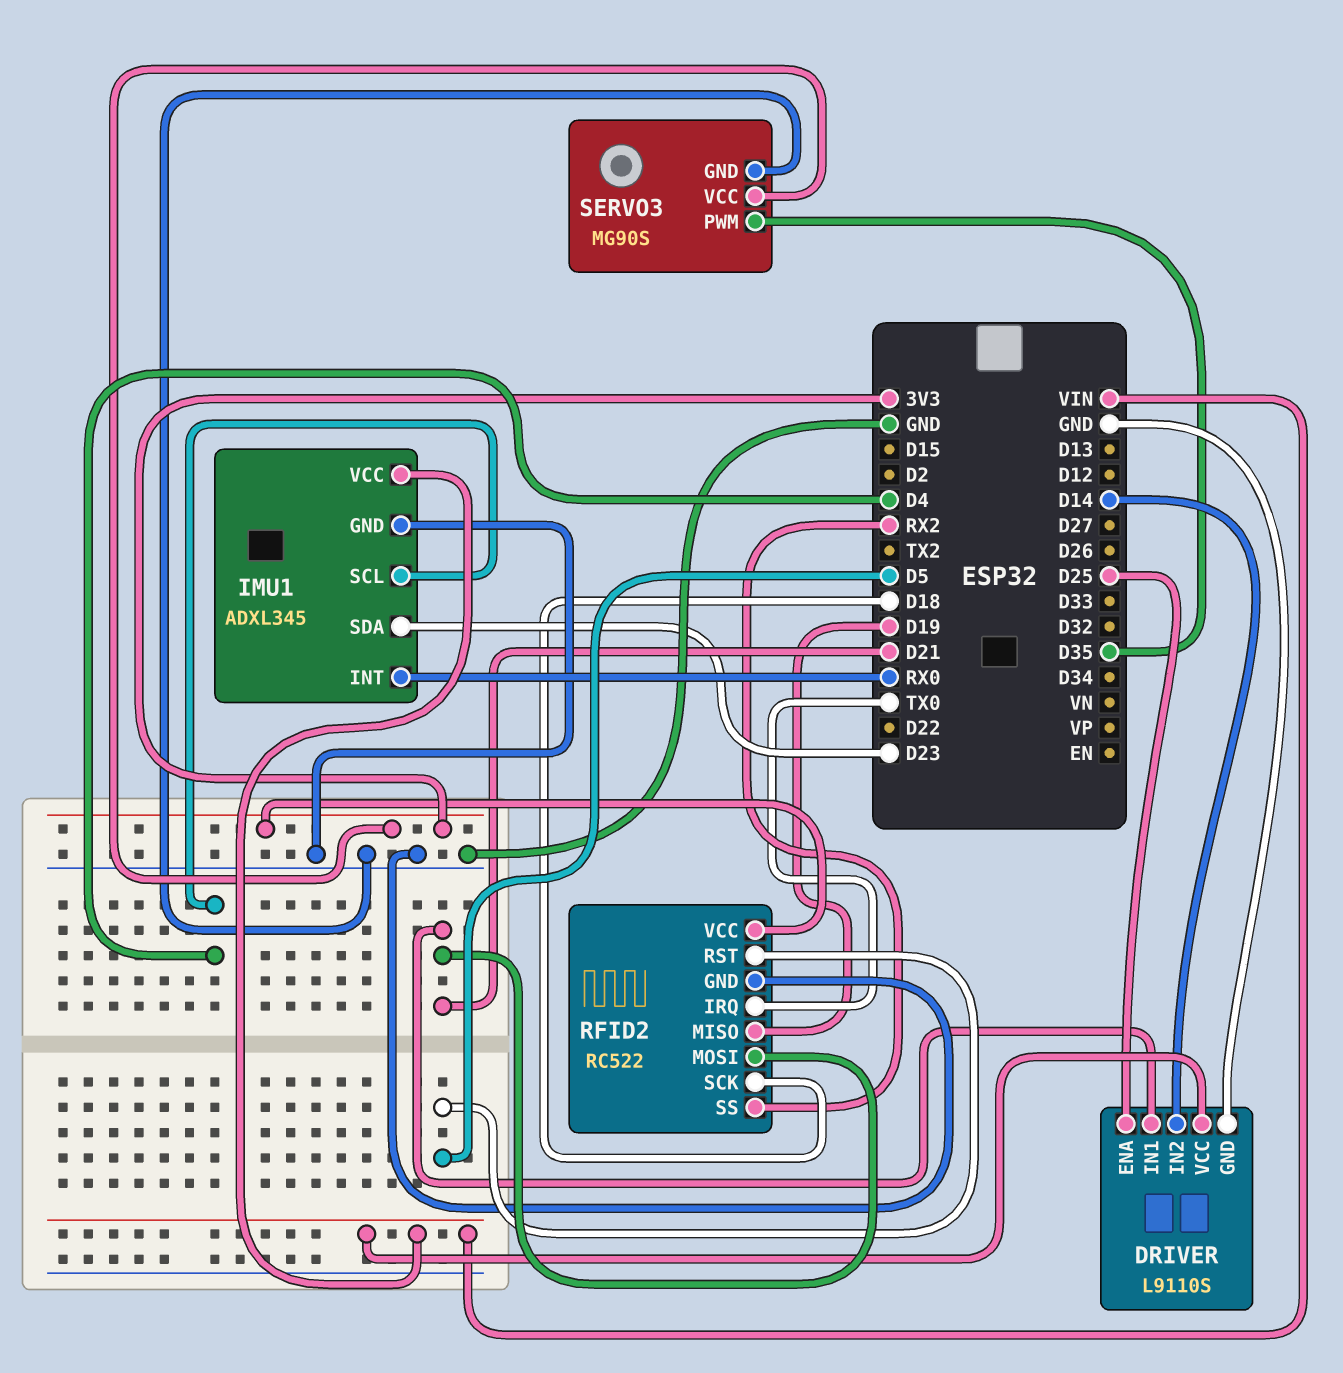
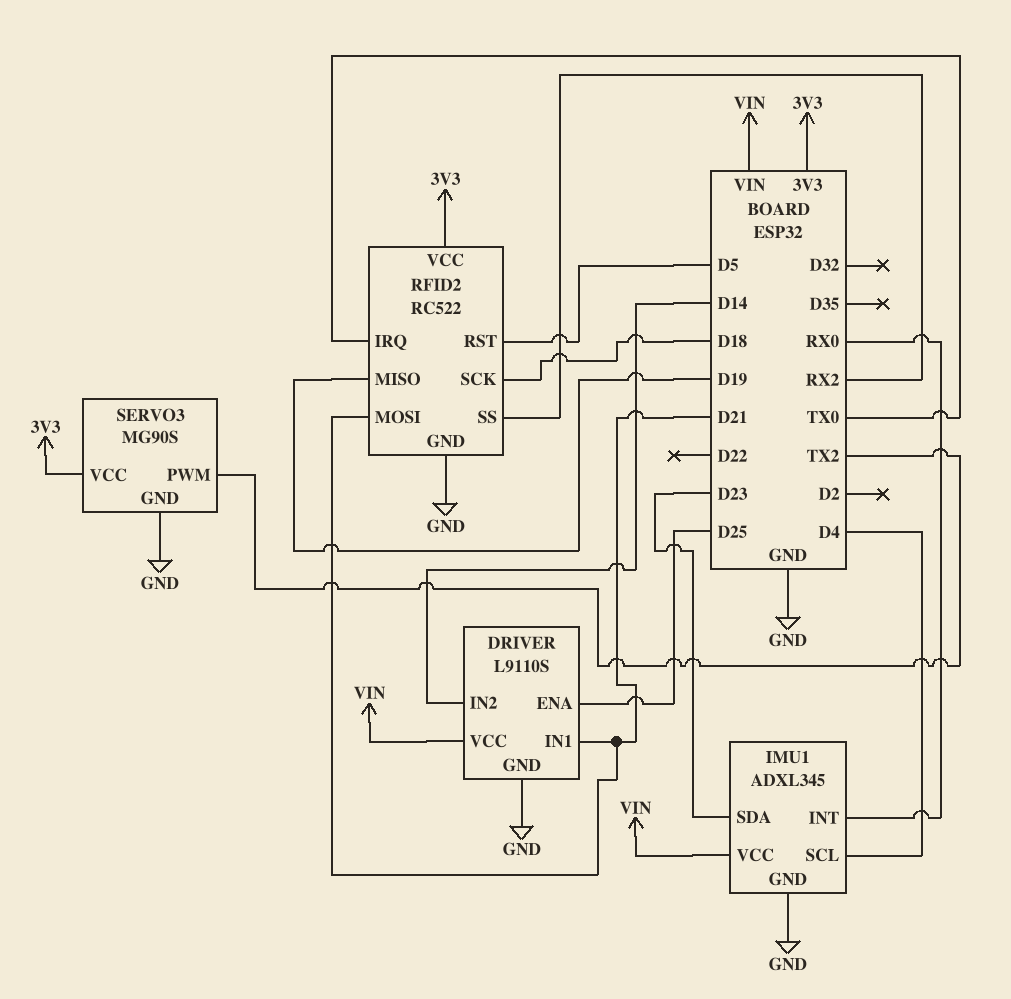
SERVO3 pin PWM: D35 -> TX2

